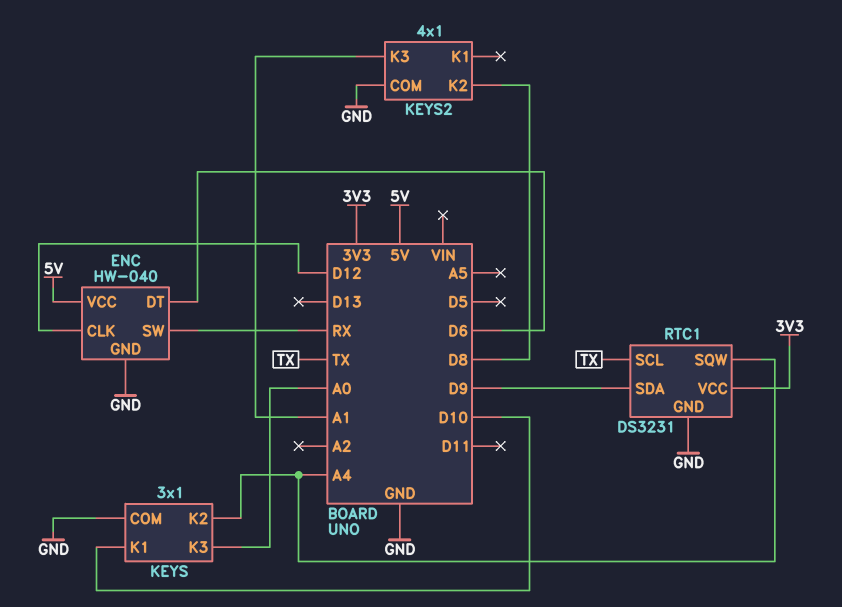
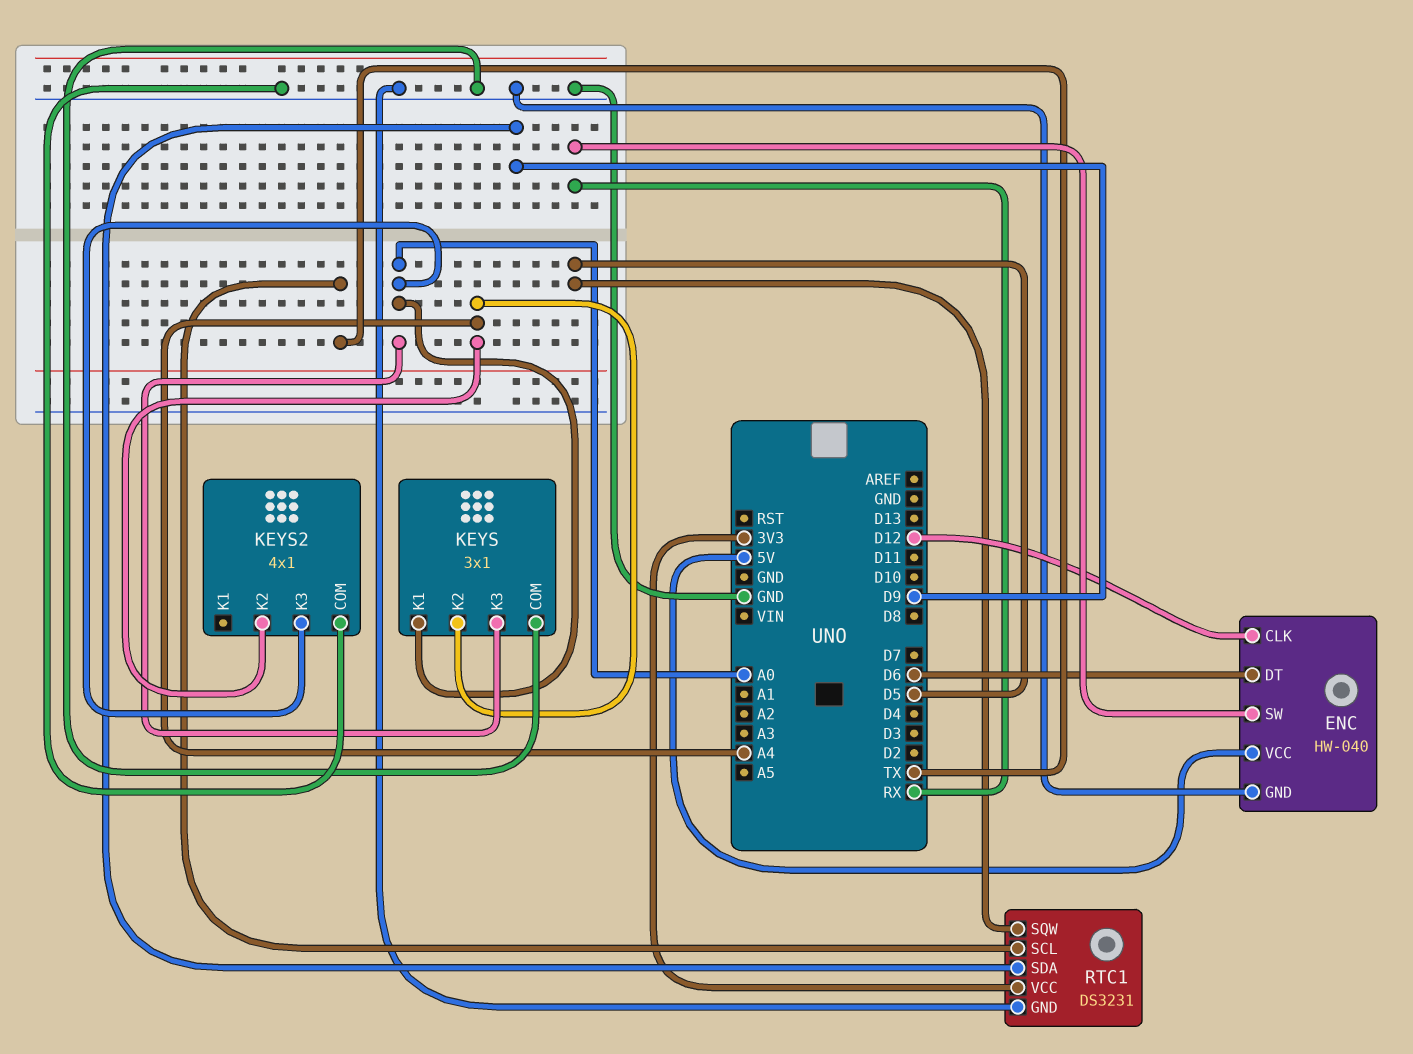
KEYS pin K1: D10 -> A0
KEYS2 pin K2: D8 -> A4
KEYS2 pin K3: A1 -> A0
RTC1 pin SQW: A4 -> D5

